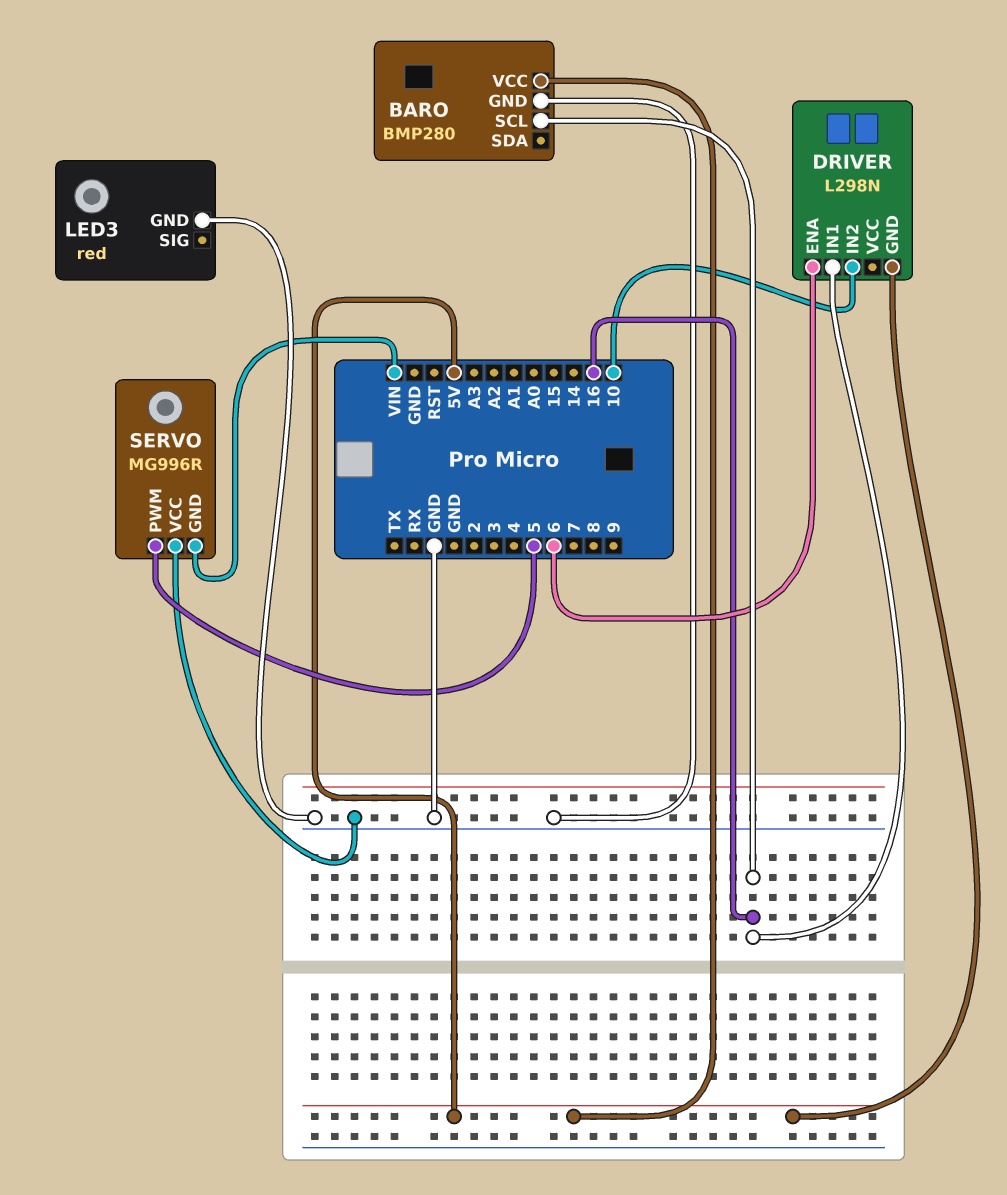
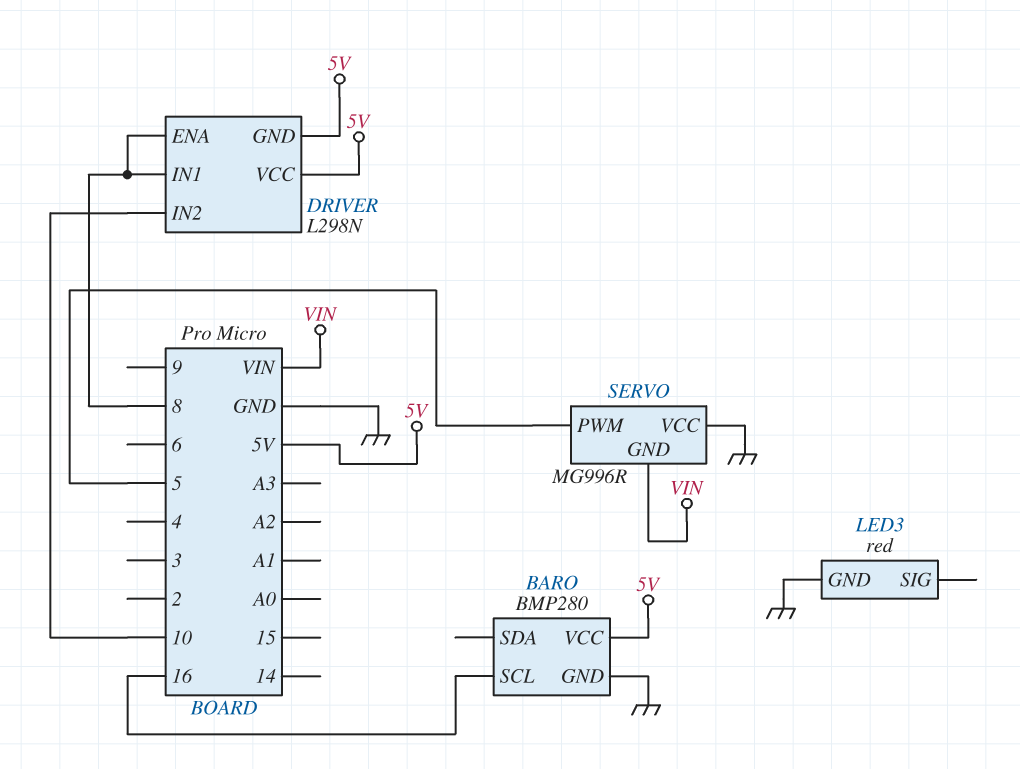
DRIVER pin ENA: 6 -> 8
DRIVER pin IN1: 16 -> 8
DRIVER pin VCC: none -> 5V

